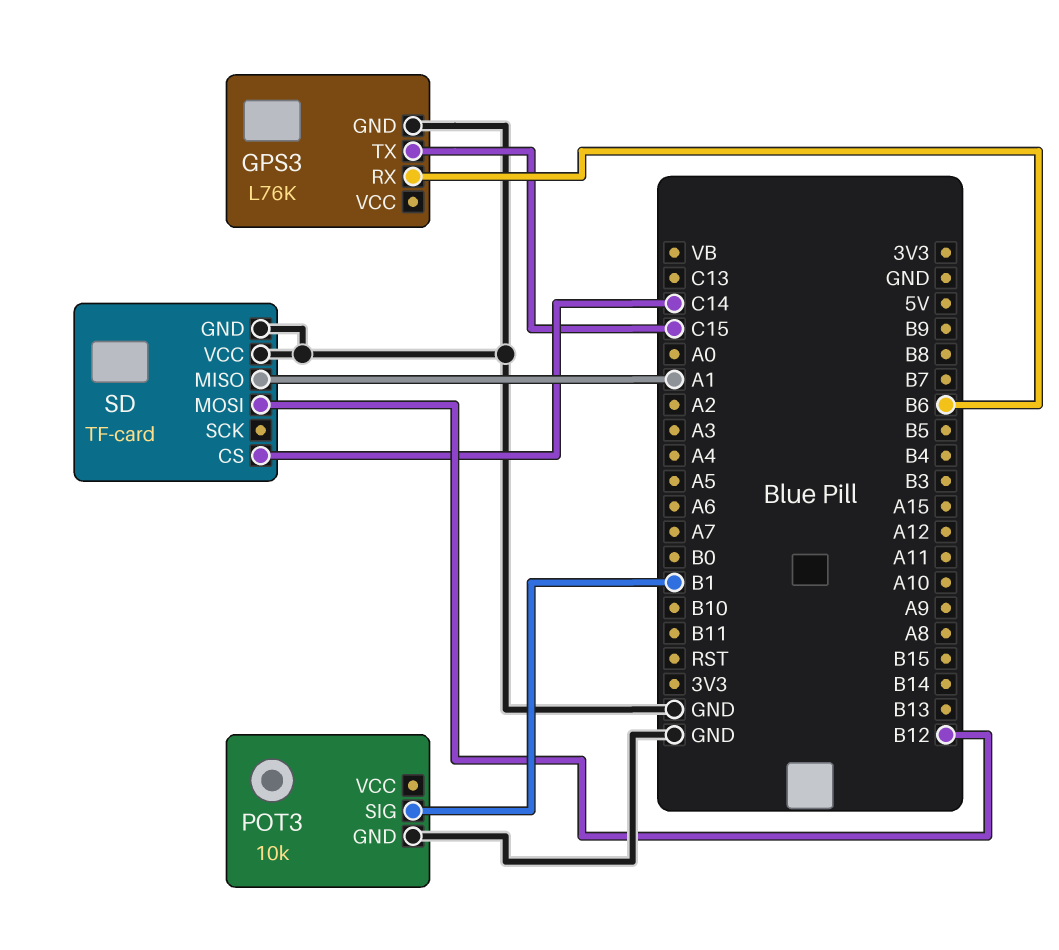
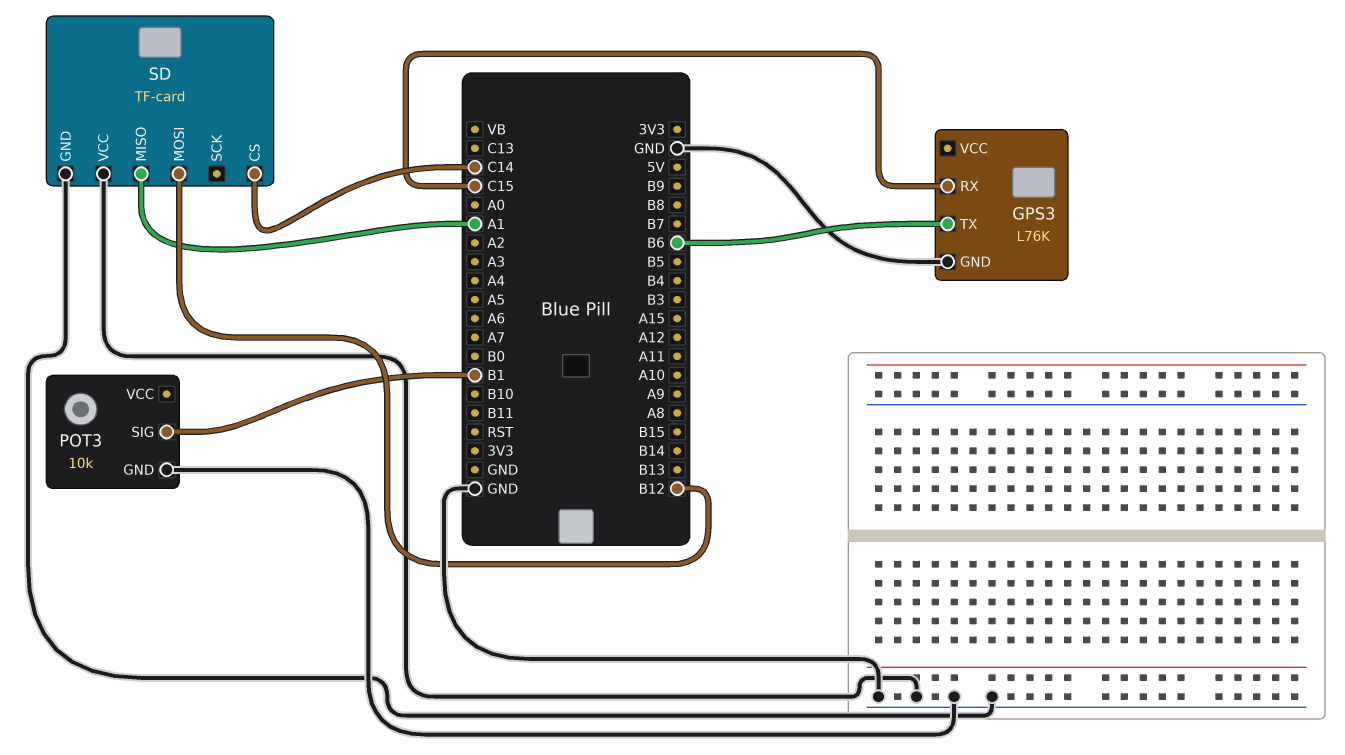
GPS3 pin RX: B6 -> C15
GPS3 pin TX: C15 -> B6

